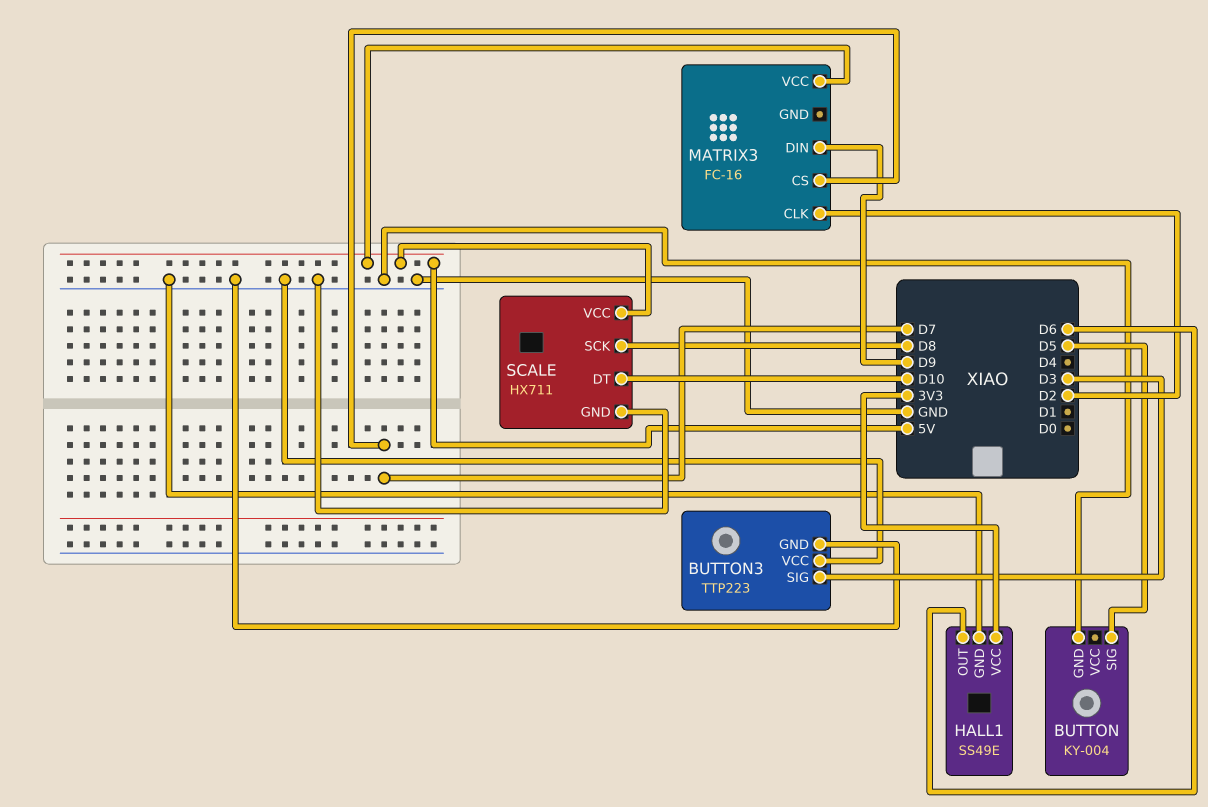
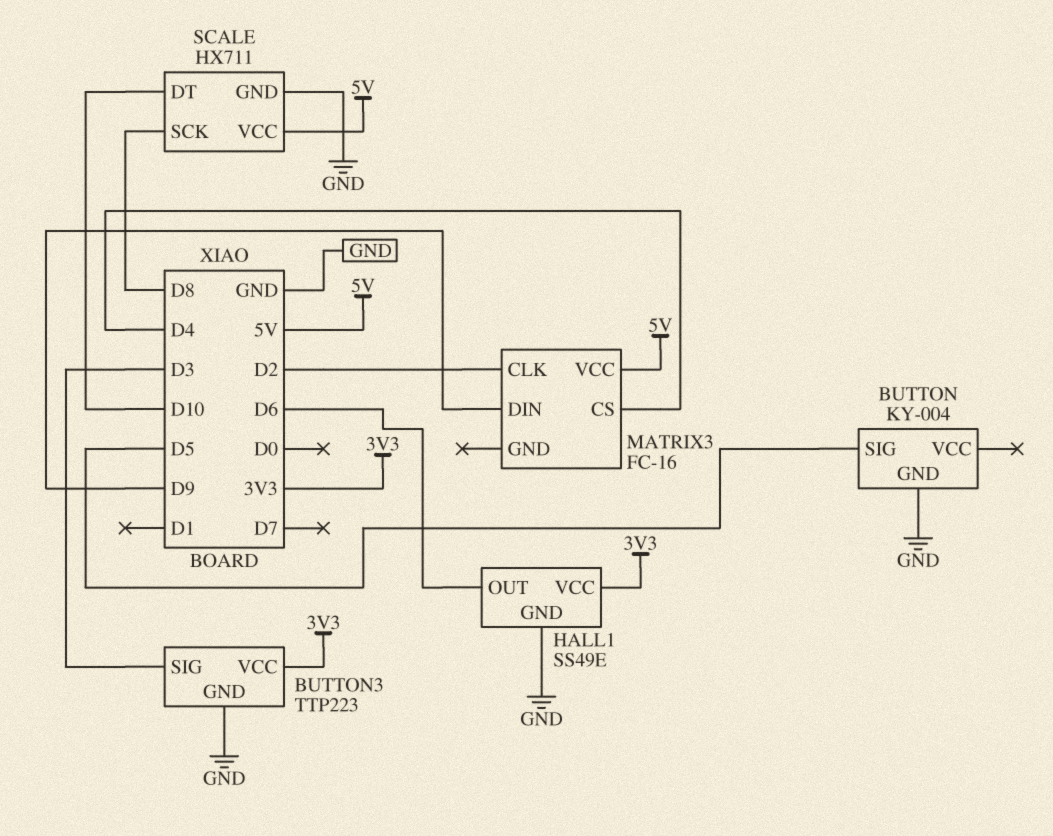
BUTTON3 pin VCC: GND -> 3V3
MATRIX3 pin CS: D7 -> D4

